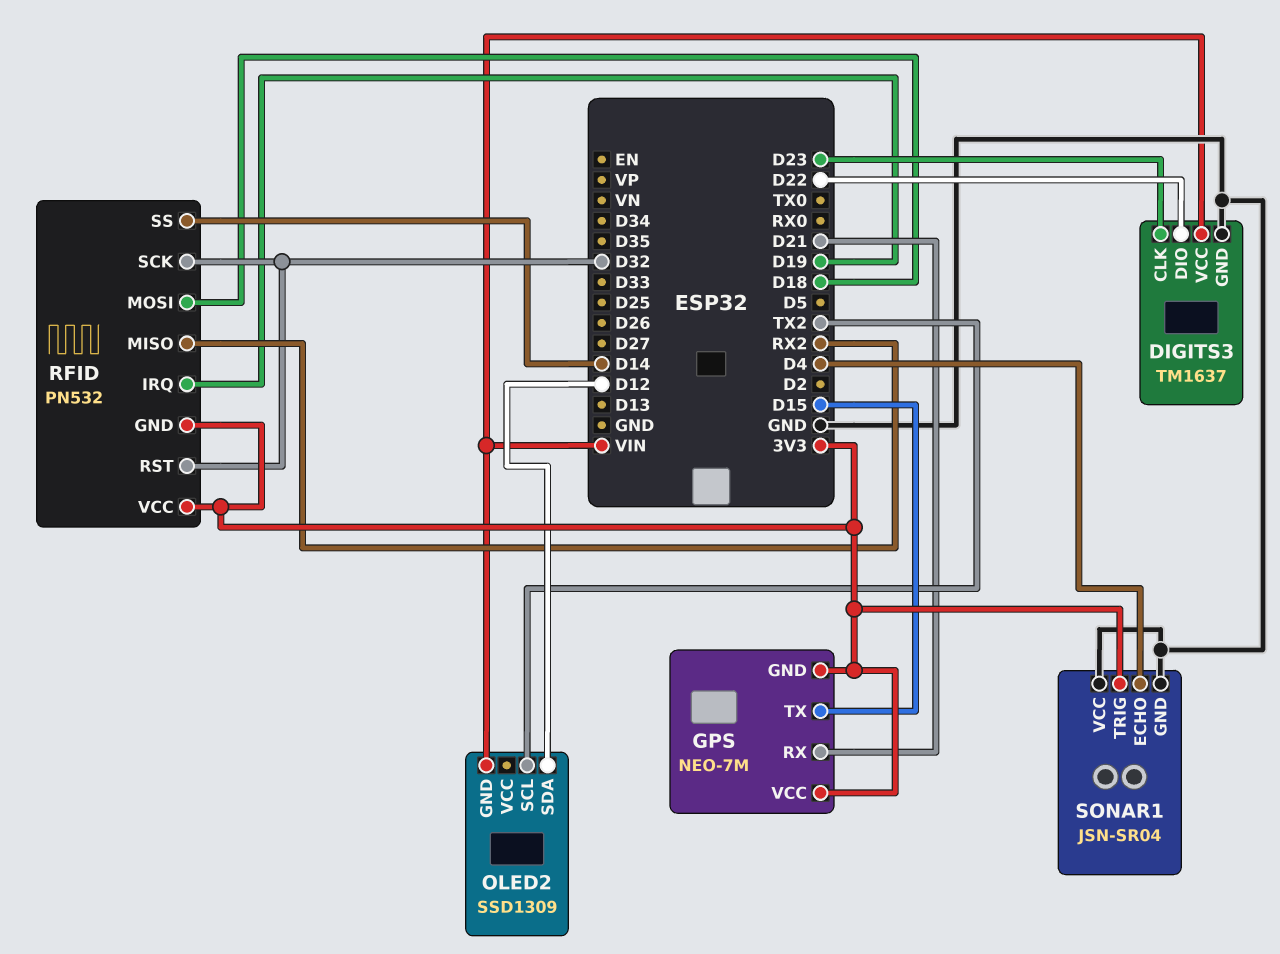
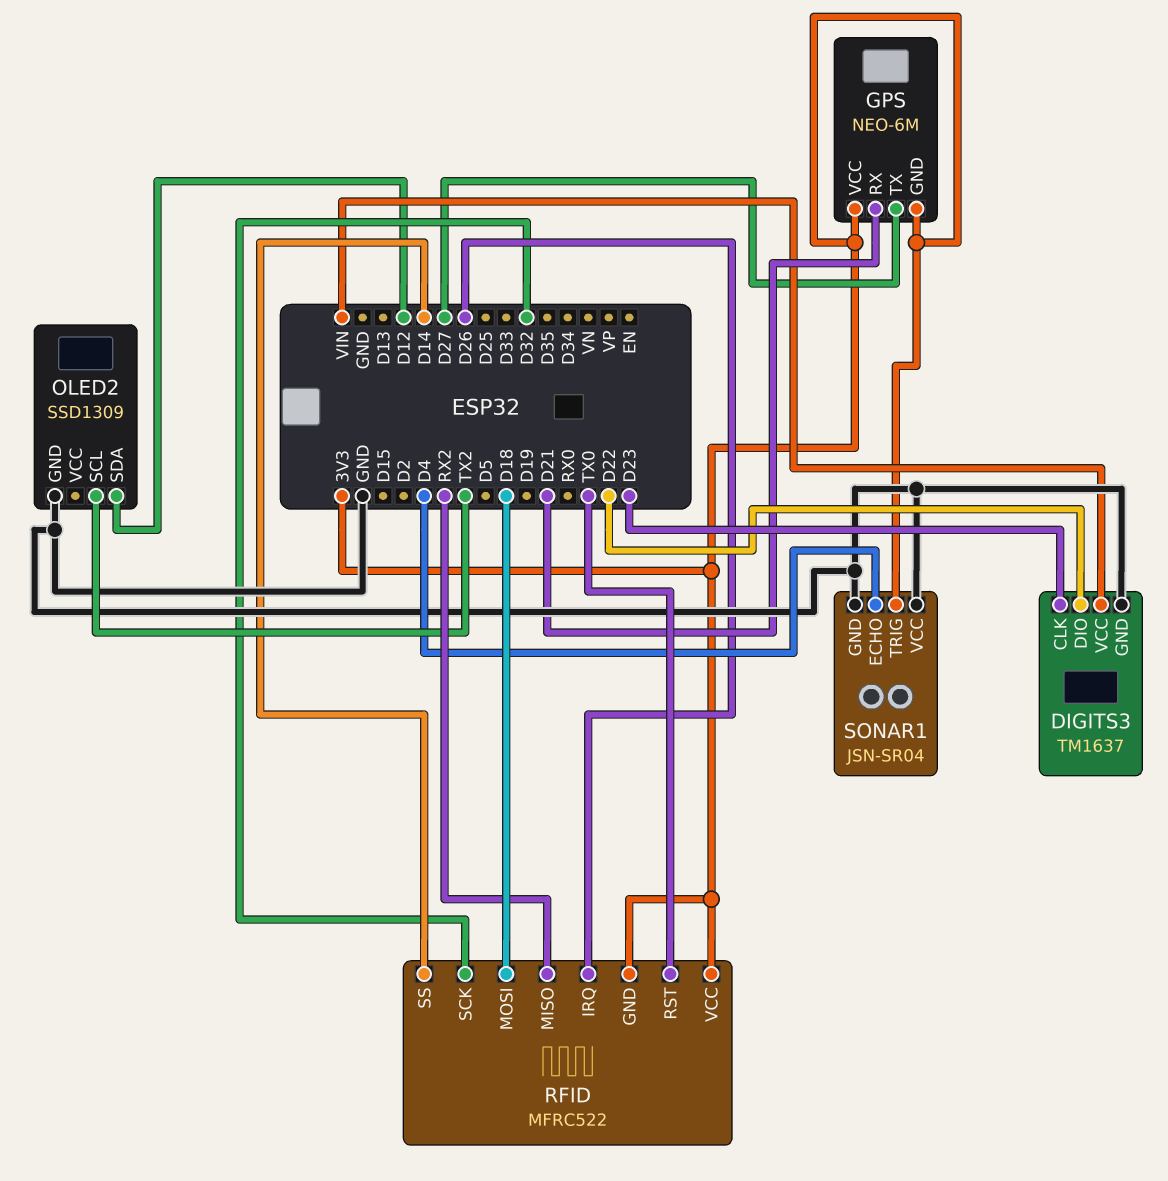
GPS: NEO-7M -> NEO-6M
GPS pin TX: D15 -> D27
OLED2 pin GND: VIN -> GND
RFID: PN532 -> MFRC522
RFID pin IRQ: D19 -> D26
RFID pin RST: D32 -> TX0

